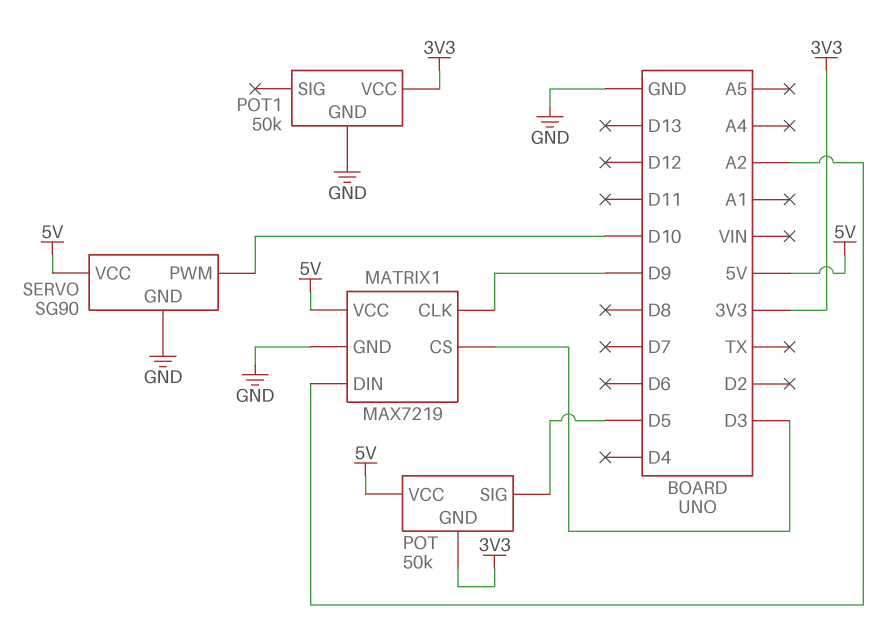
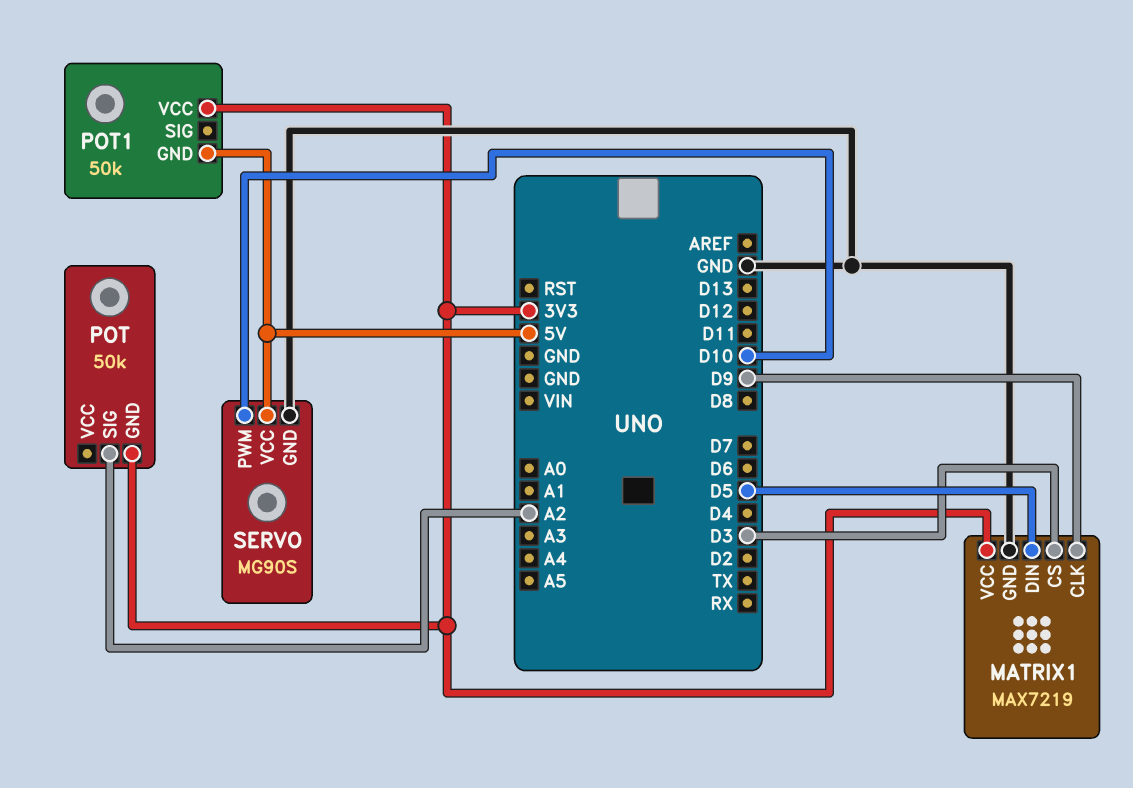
MATRIX1 pin DIN: A2 -> D5
MATRIX1 pin VCC: 5V -> 3V3
POT pin SIG: D5 -> A2
POT pin VCC: 5V -> none
POT1 pin GND: GND -> 5V
SERVO: SG90 -> MG90S

